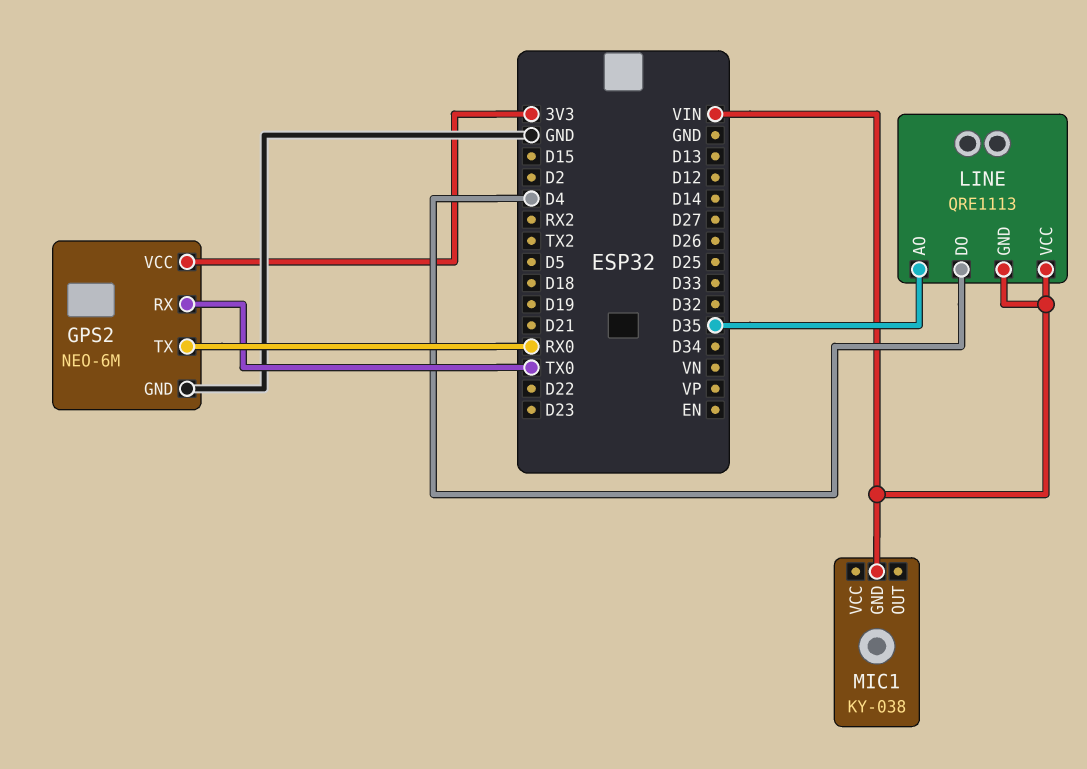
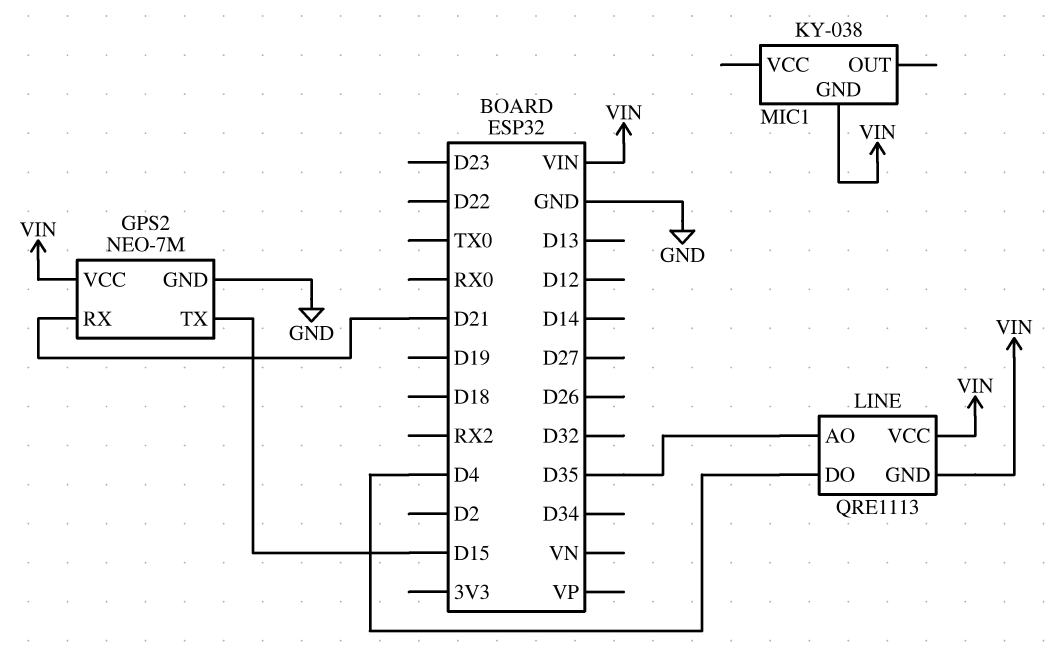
GPS2: NEO-6M -> NEO-7M
GPS2 pin RX: TX0 -> D21
GPS2 pin TX: RX0 -> D15
GPS2 pin VCC: 3V3 -> VIN

